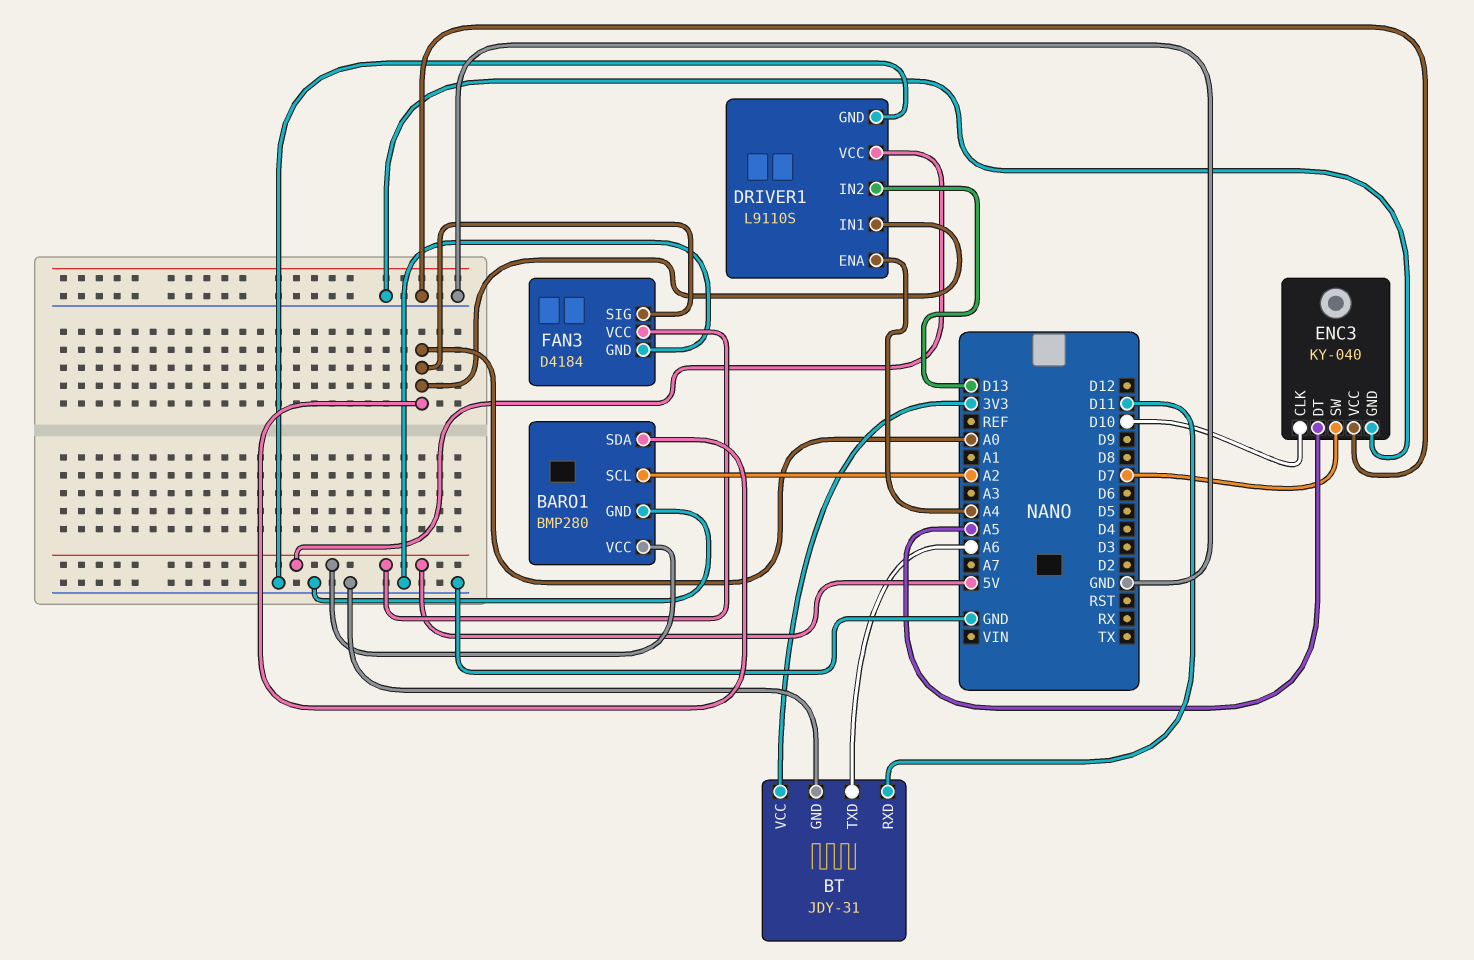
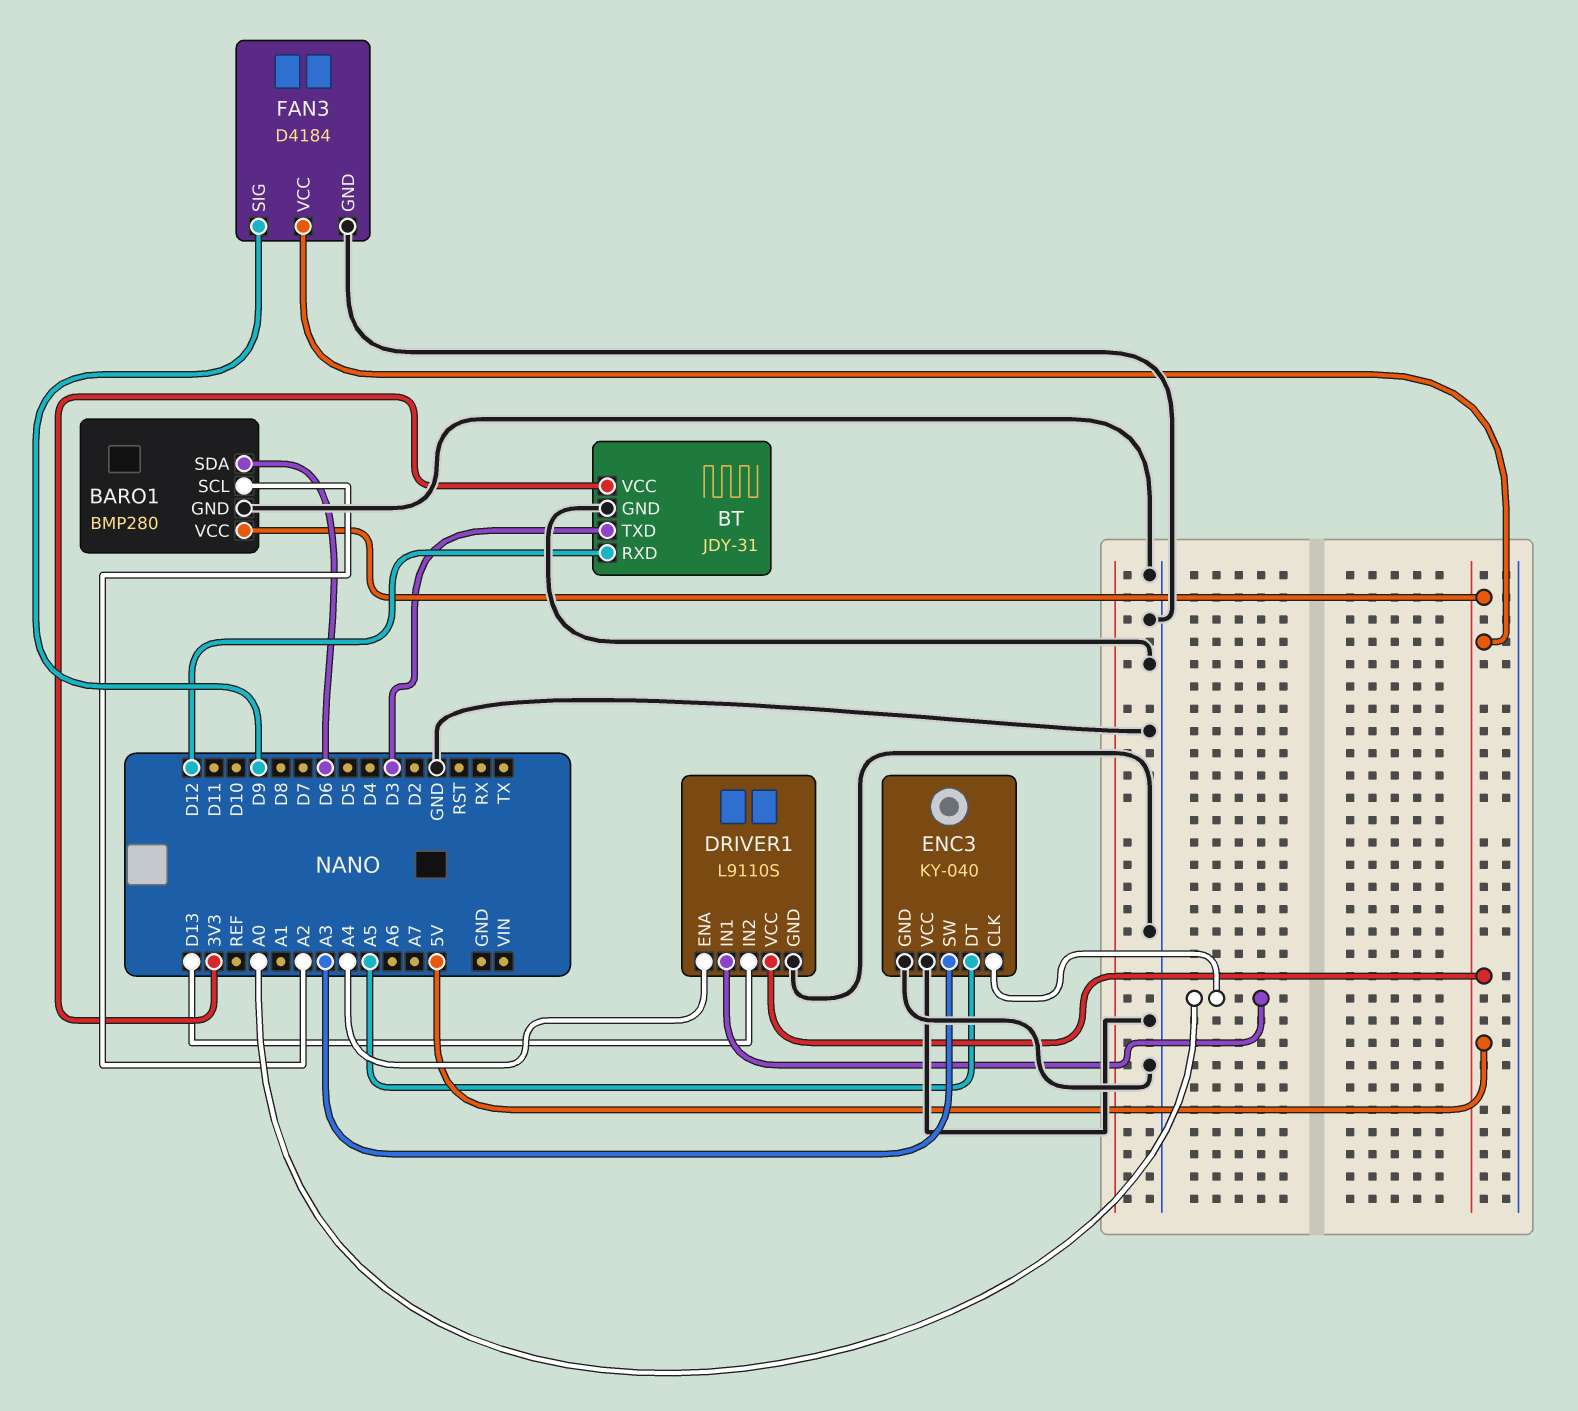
BARO1 pin SDA: A0 -> D6
BT pin RXD: D11 -> D12
BT pin TXD: A6 -> D3
ENC3 pin CLK: D10 -> A0
ENC3 pin SW: D7 -> A3
FAN3 pin SIG: A0 -> D9

